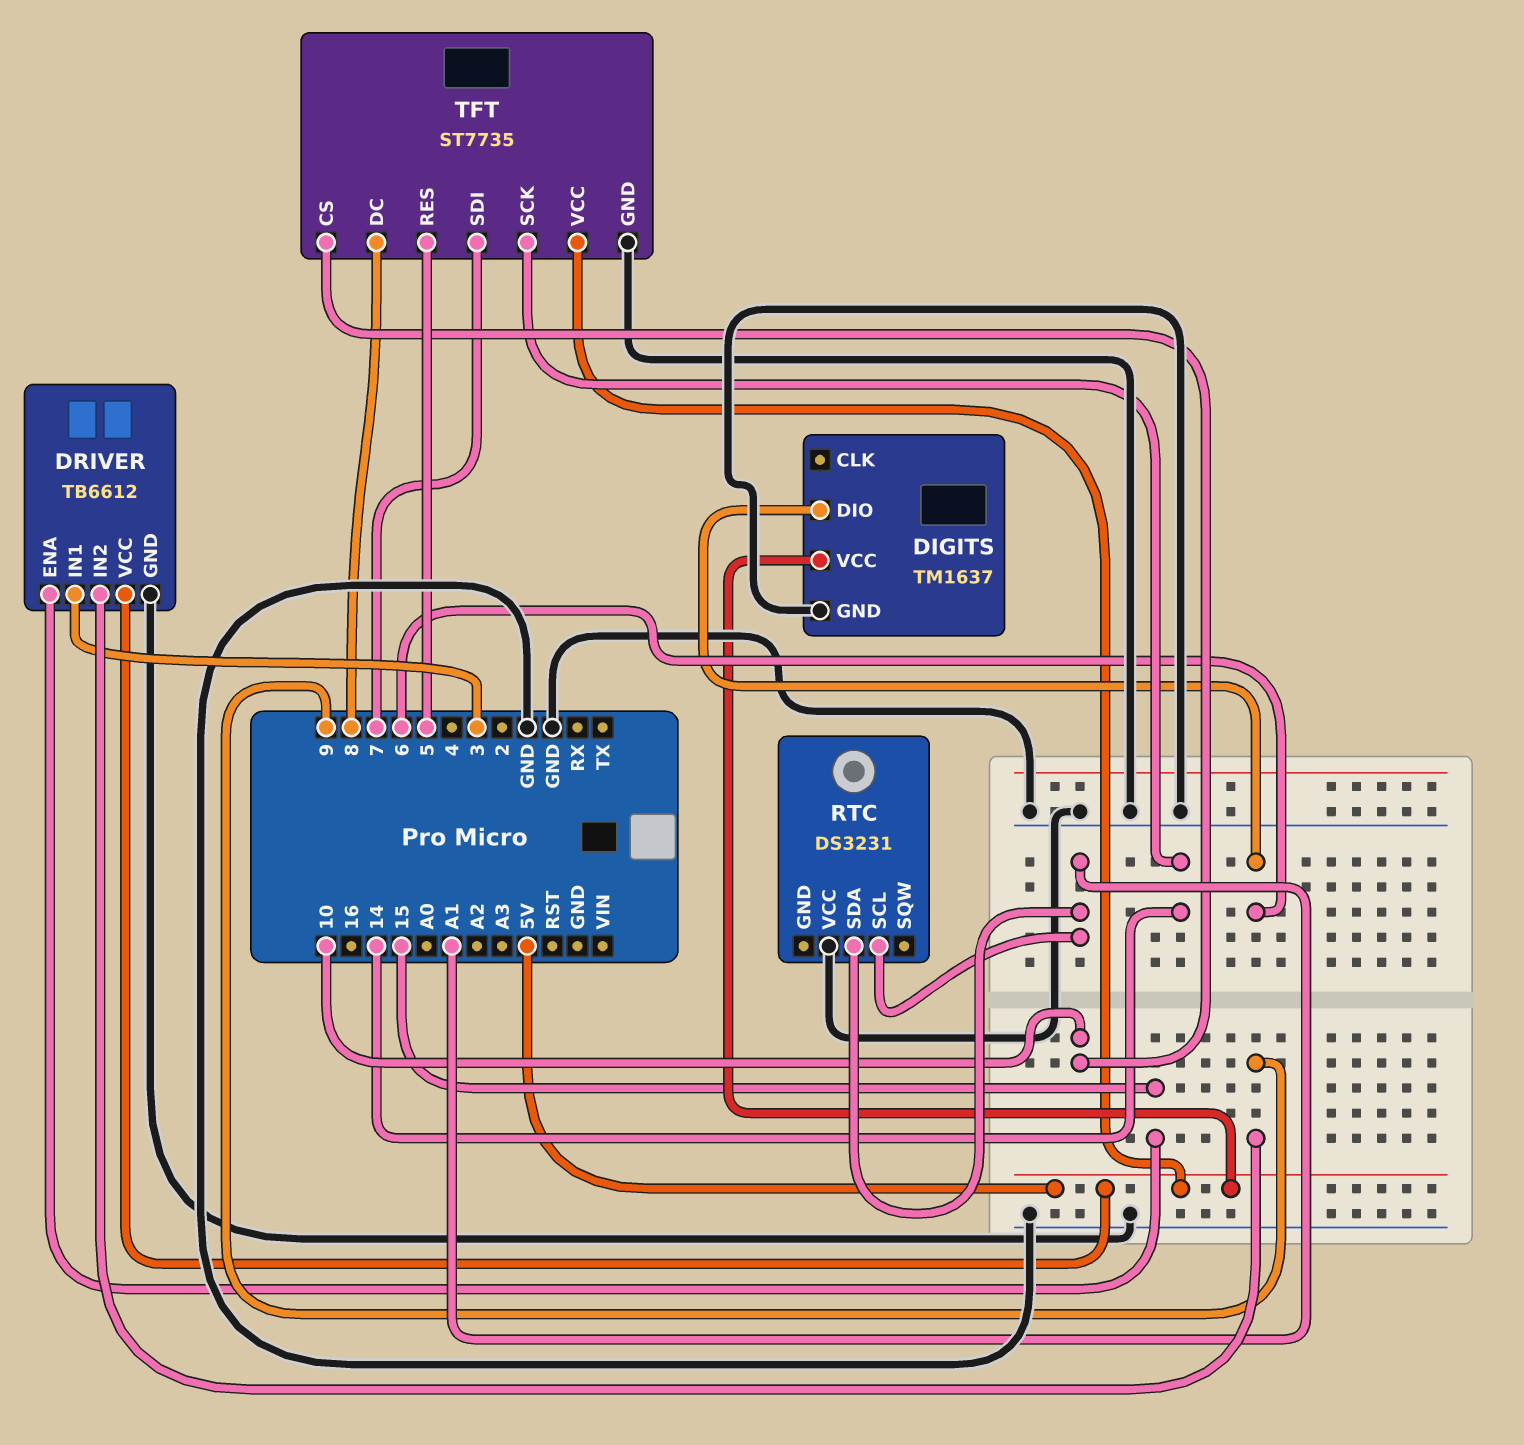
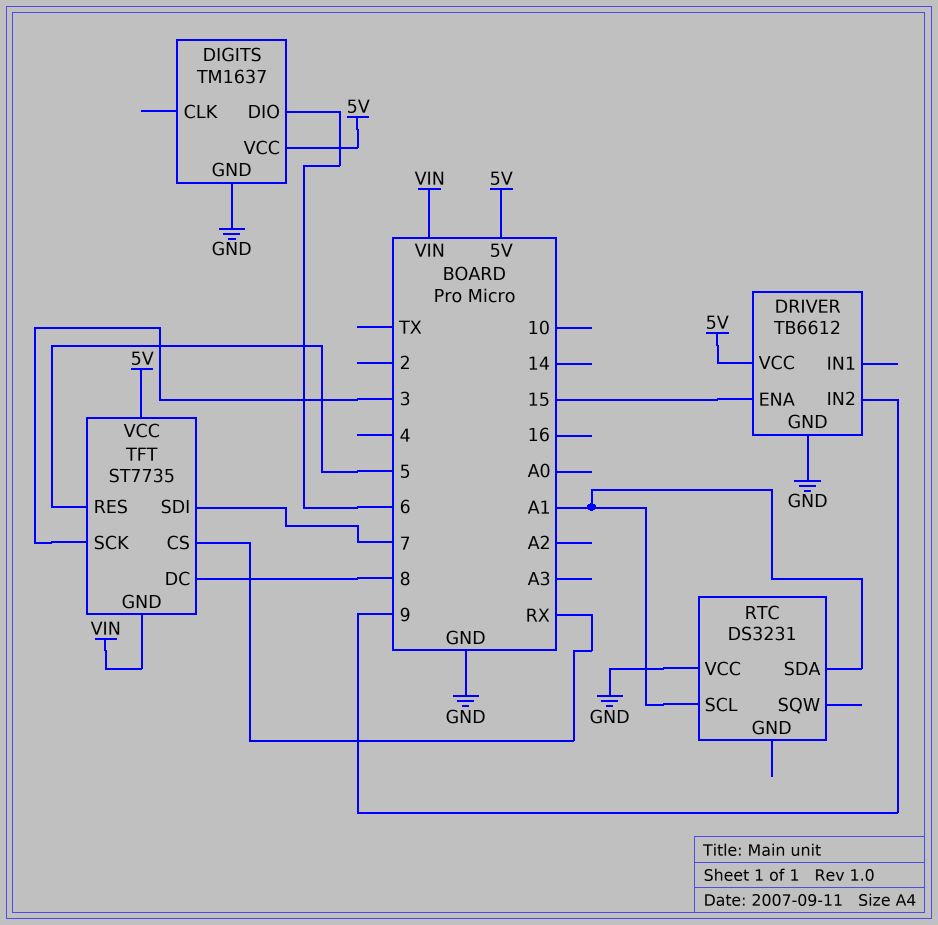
DRIVER pin IN1: 3 -> none
TFT pin CS: 10 -> RX
TFT pin GND: GND -> VIN
TFT pin SCK: 14 -> 3

